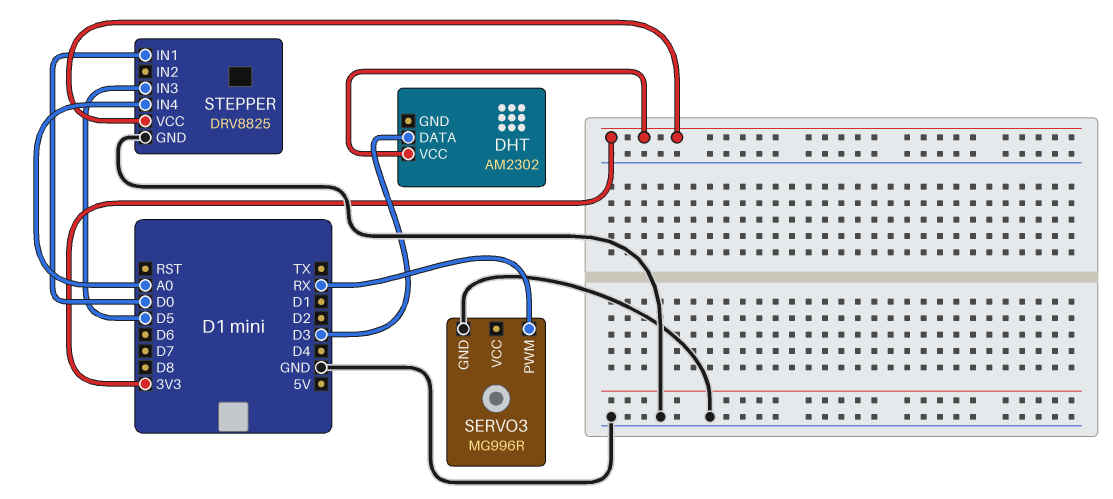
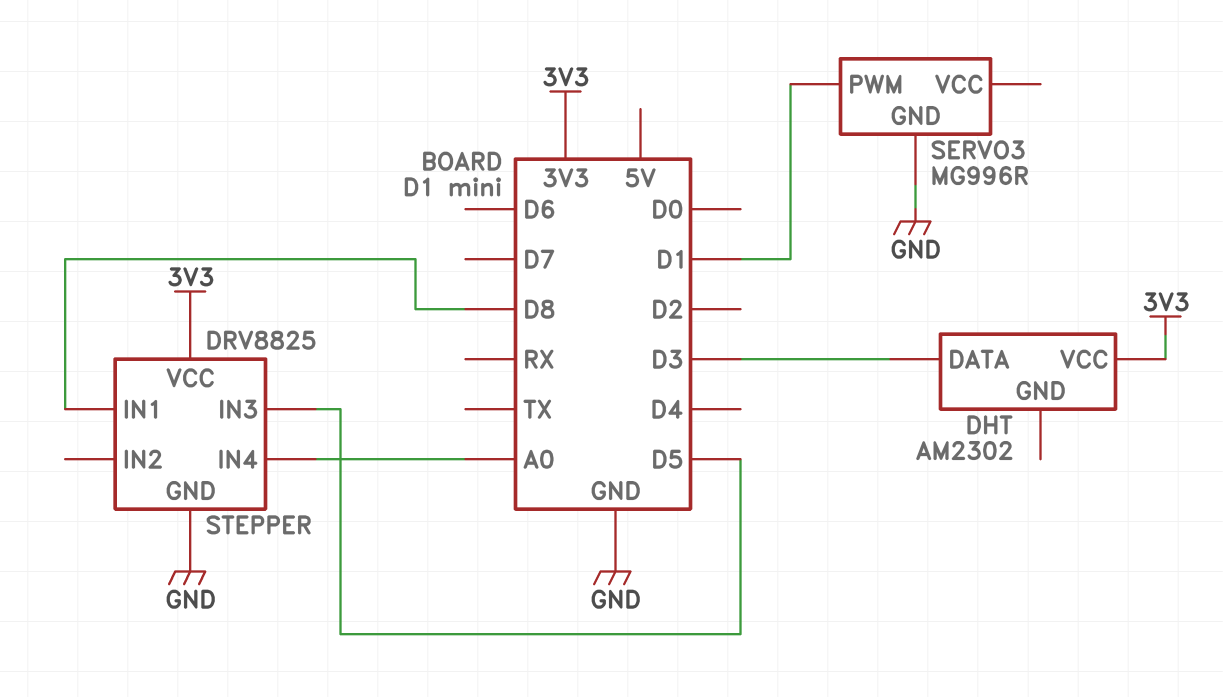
SERVO3 pin PWM: RX -> D1
STEPPER pin IN1: D0 -> D8

